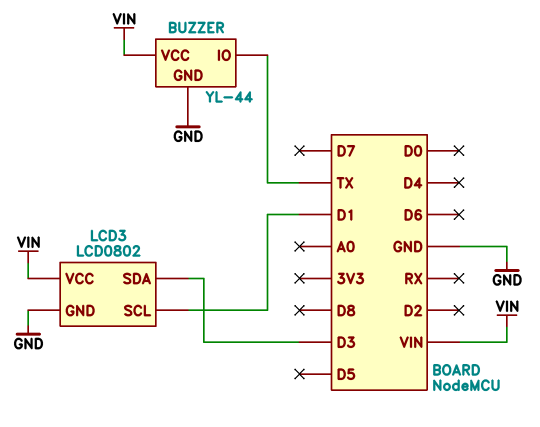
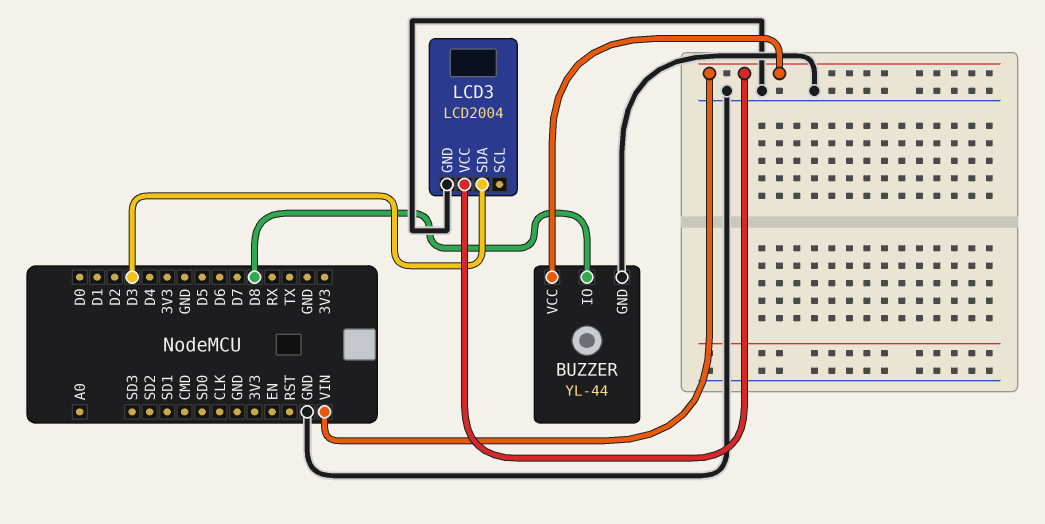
BUZZER pin IO: TX -> D8
LCD3: LCD0802 -> LCD2004
LCD3 pin SCL: D1 -> none

